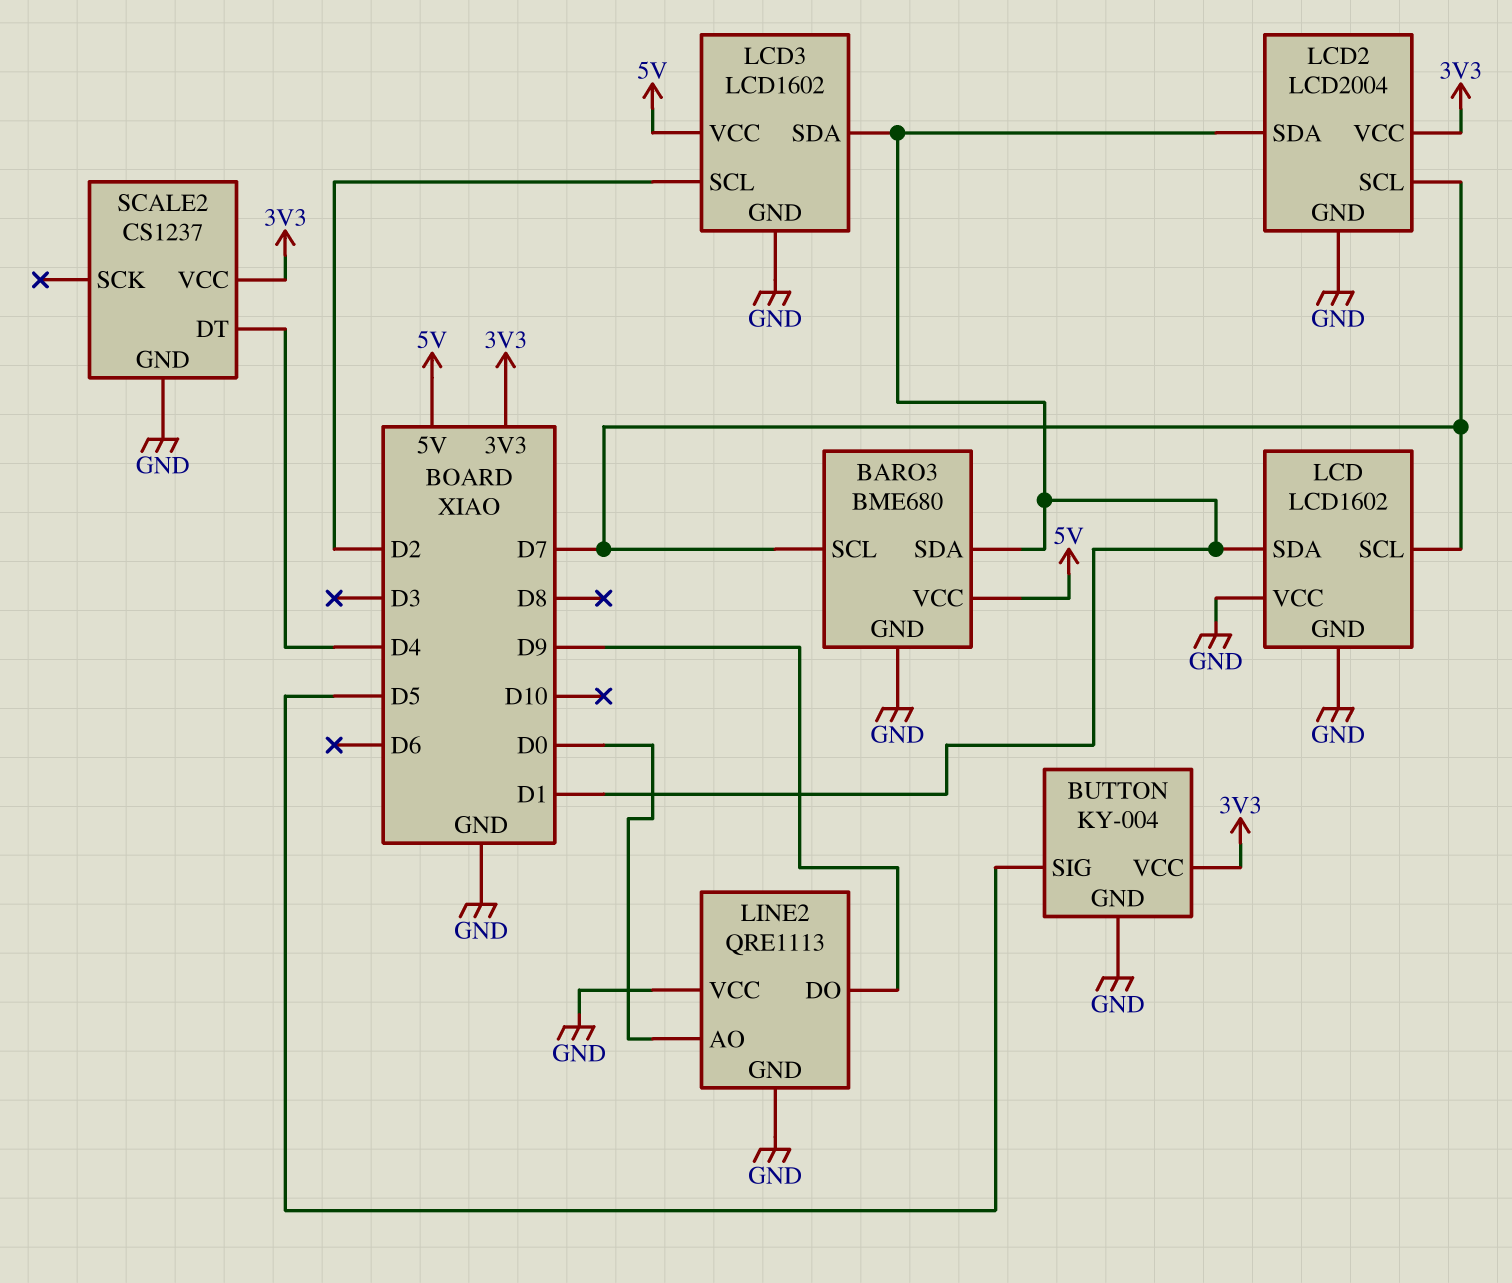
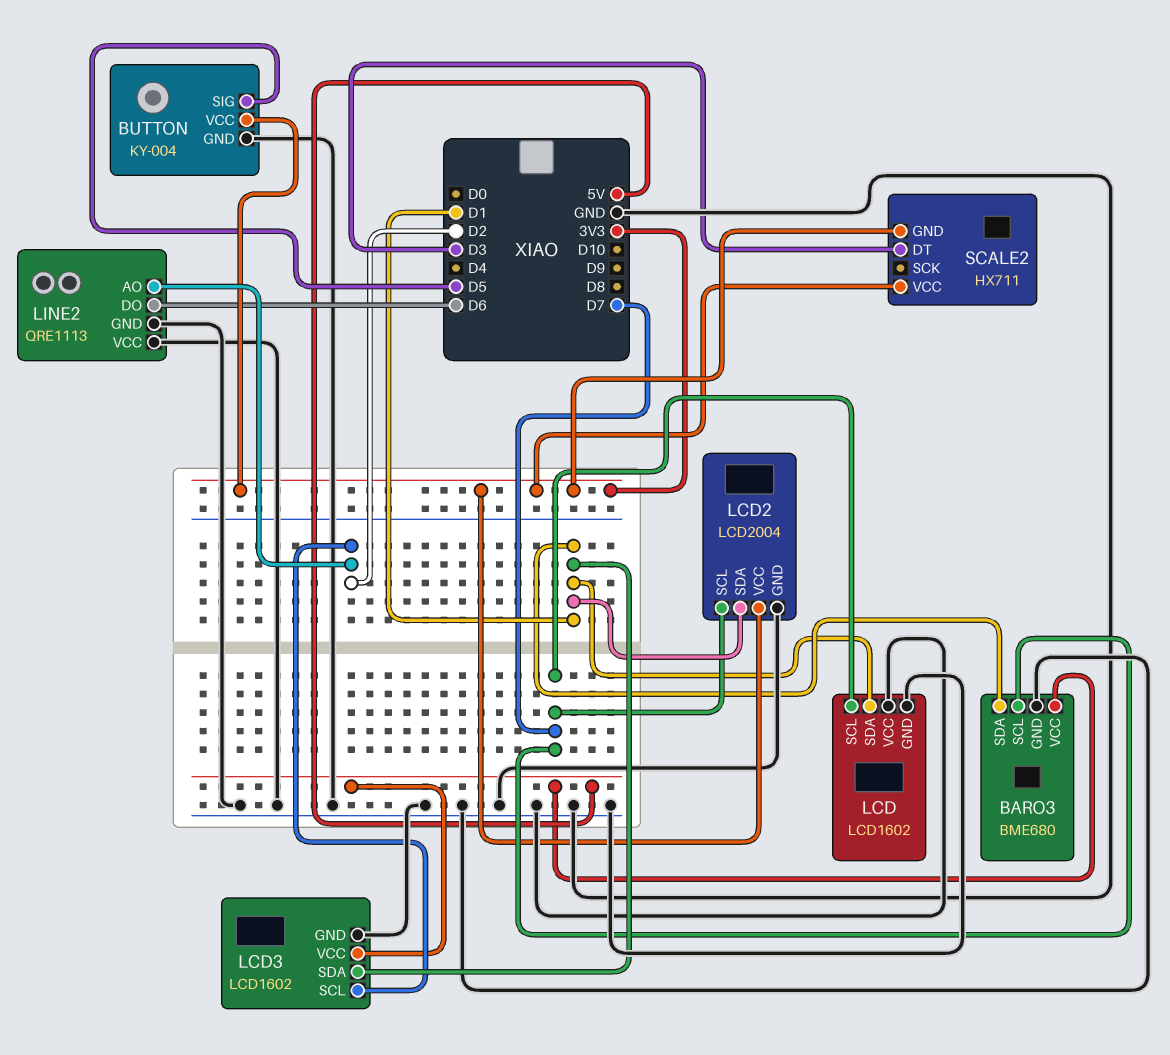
LINE2 pin AO: D0 -> D2
LINE2 pin DO: D9 -> D6
SCALE2: CS1237 -> HX711
SCALE2 pin DT: D4 -> D3
SCALE2 pin GND: GND -> 3V3

